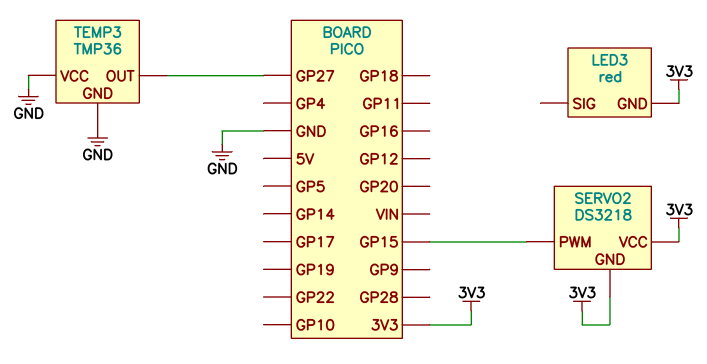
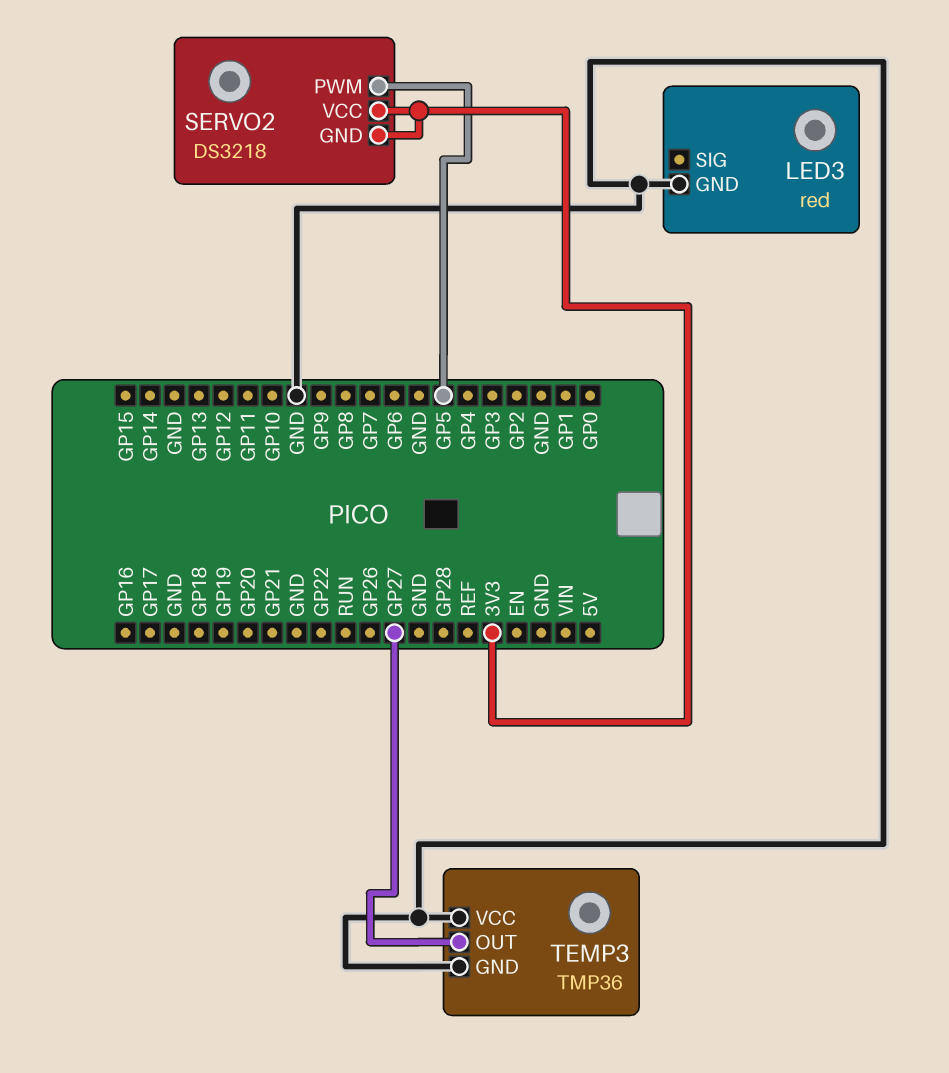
LED3 pin GND: 3V3 -> GND
SERVO2 pin PWM: GP15 -> GP5

